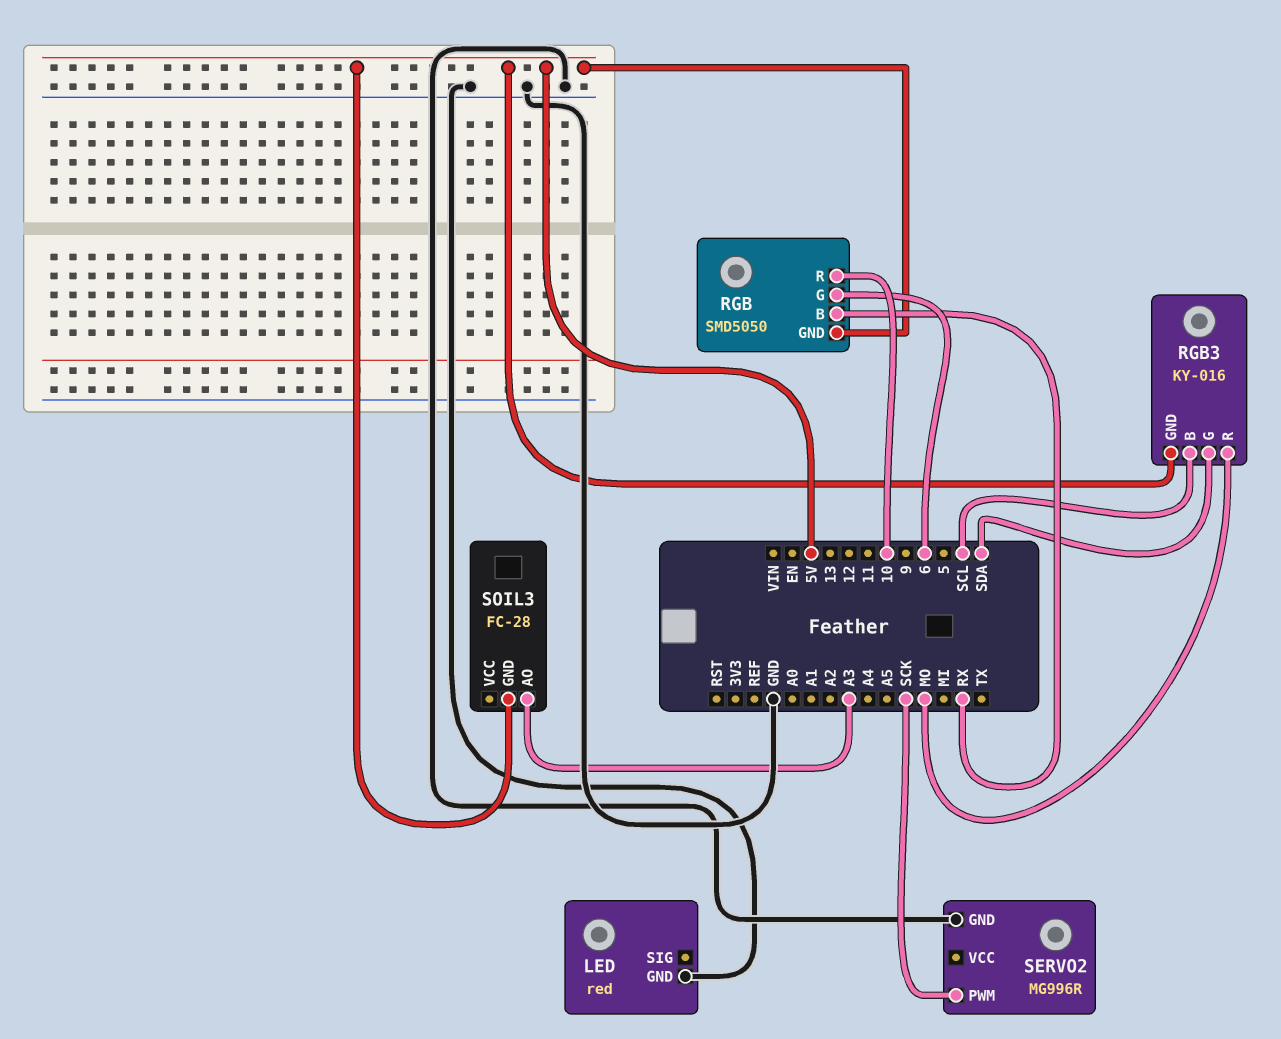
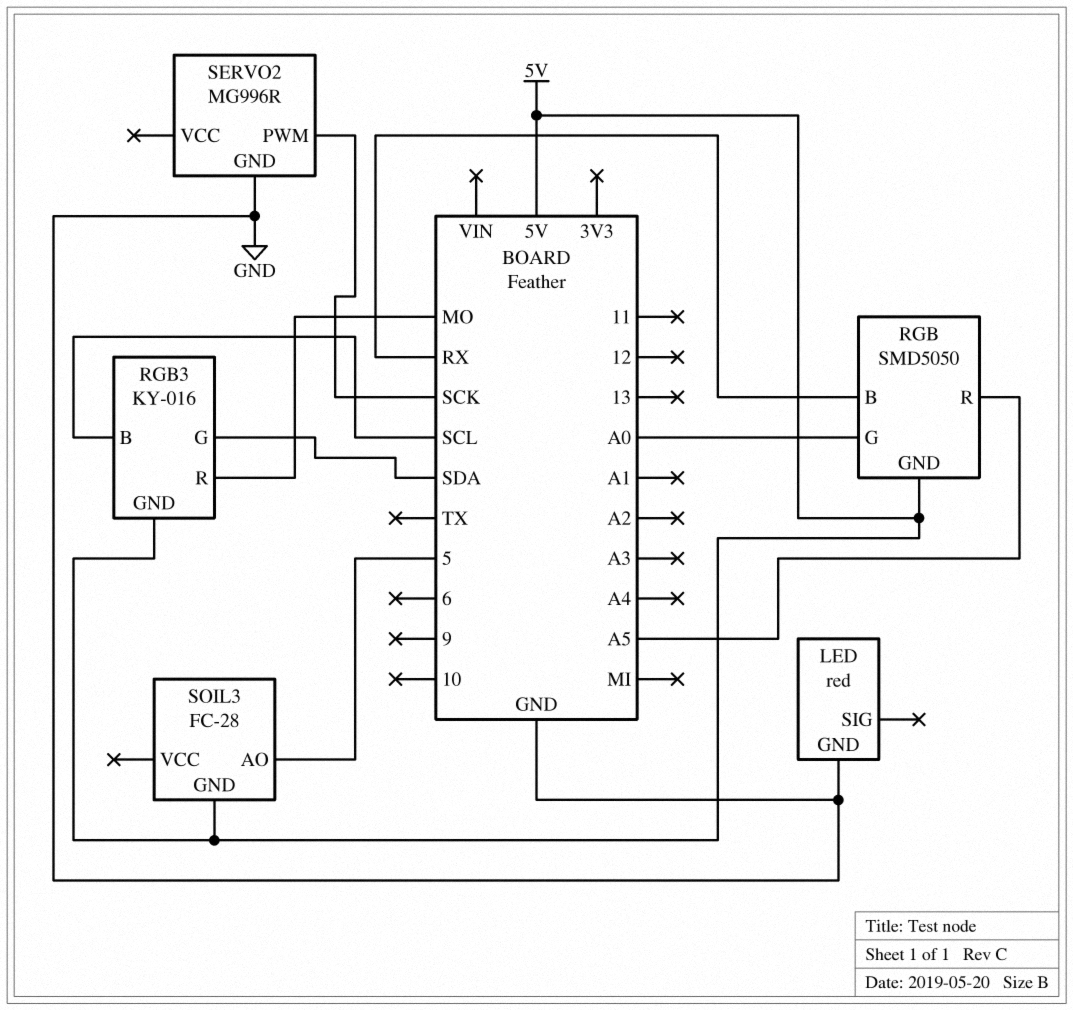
RGB pin G: 6 -> A0
RGB pin R: 10 -> A5
SOIL3 pin AO: A3 -> 5

